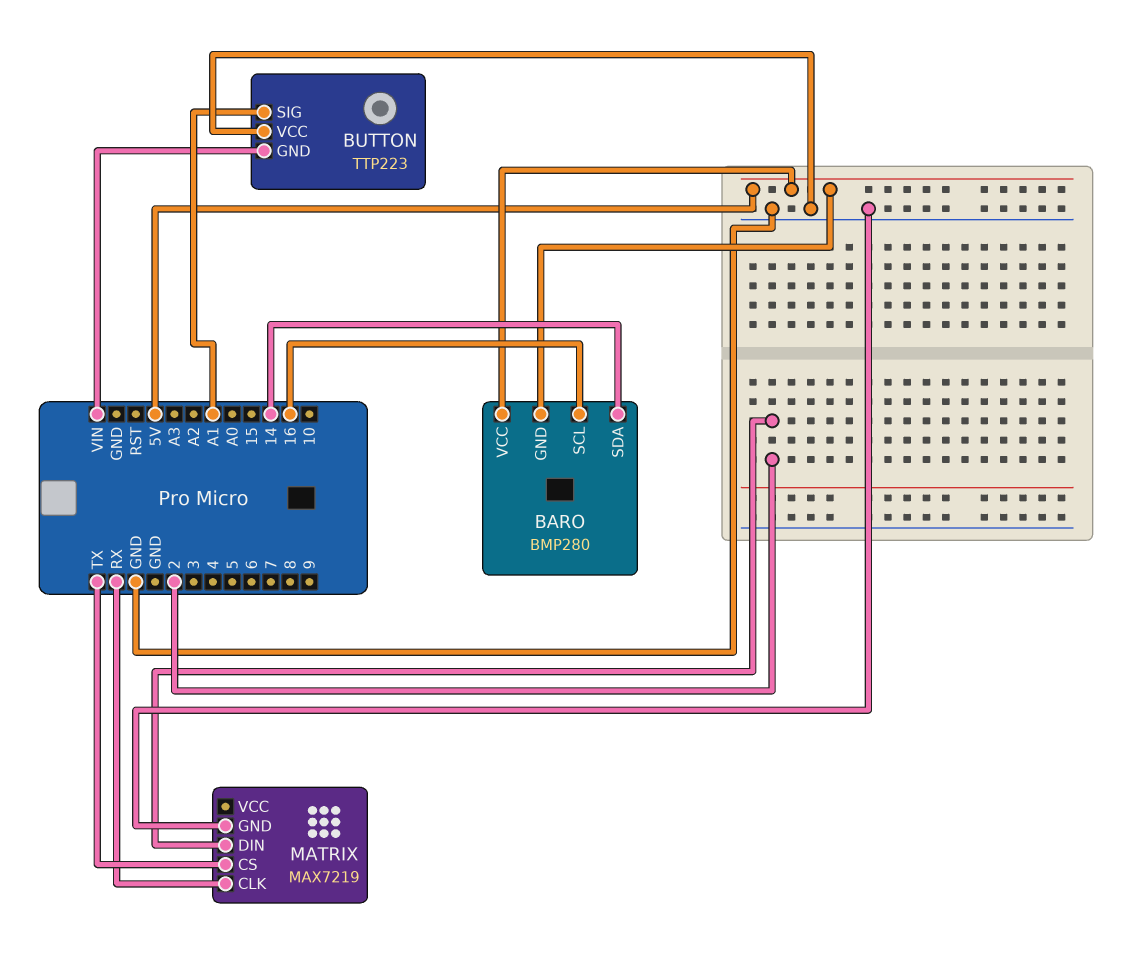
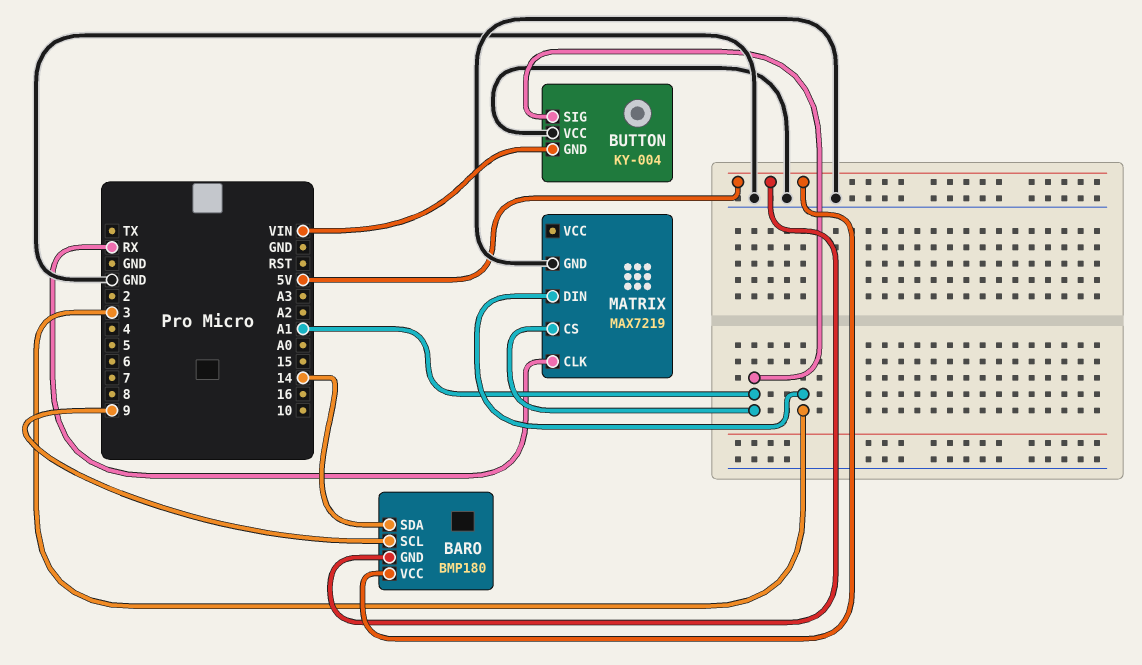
BARO: BMP280 -> BMP180
BARO pin SCL: 16 -> 9
BUTTON: TTP223 -> KY-004
MATRIX pin CS: TX -> A1
MATRIX pin DIN: 2 -> 3

